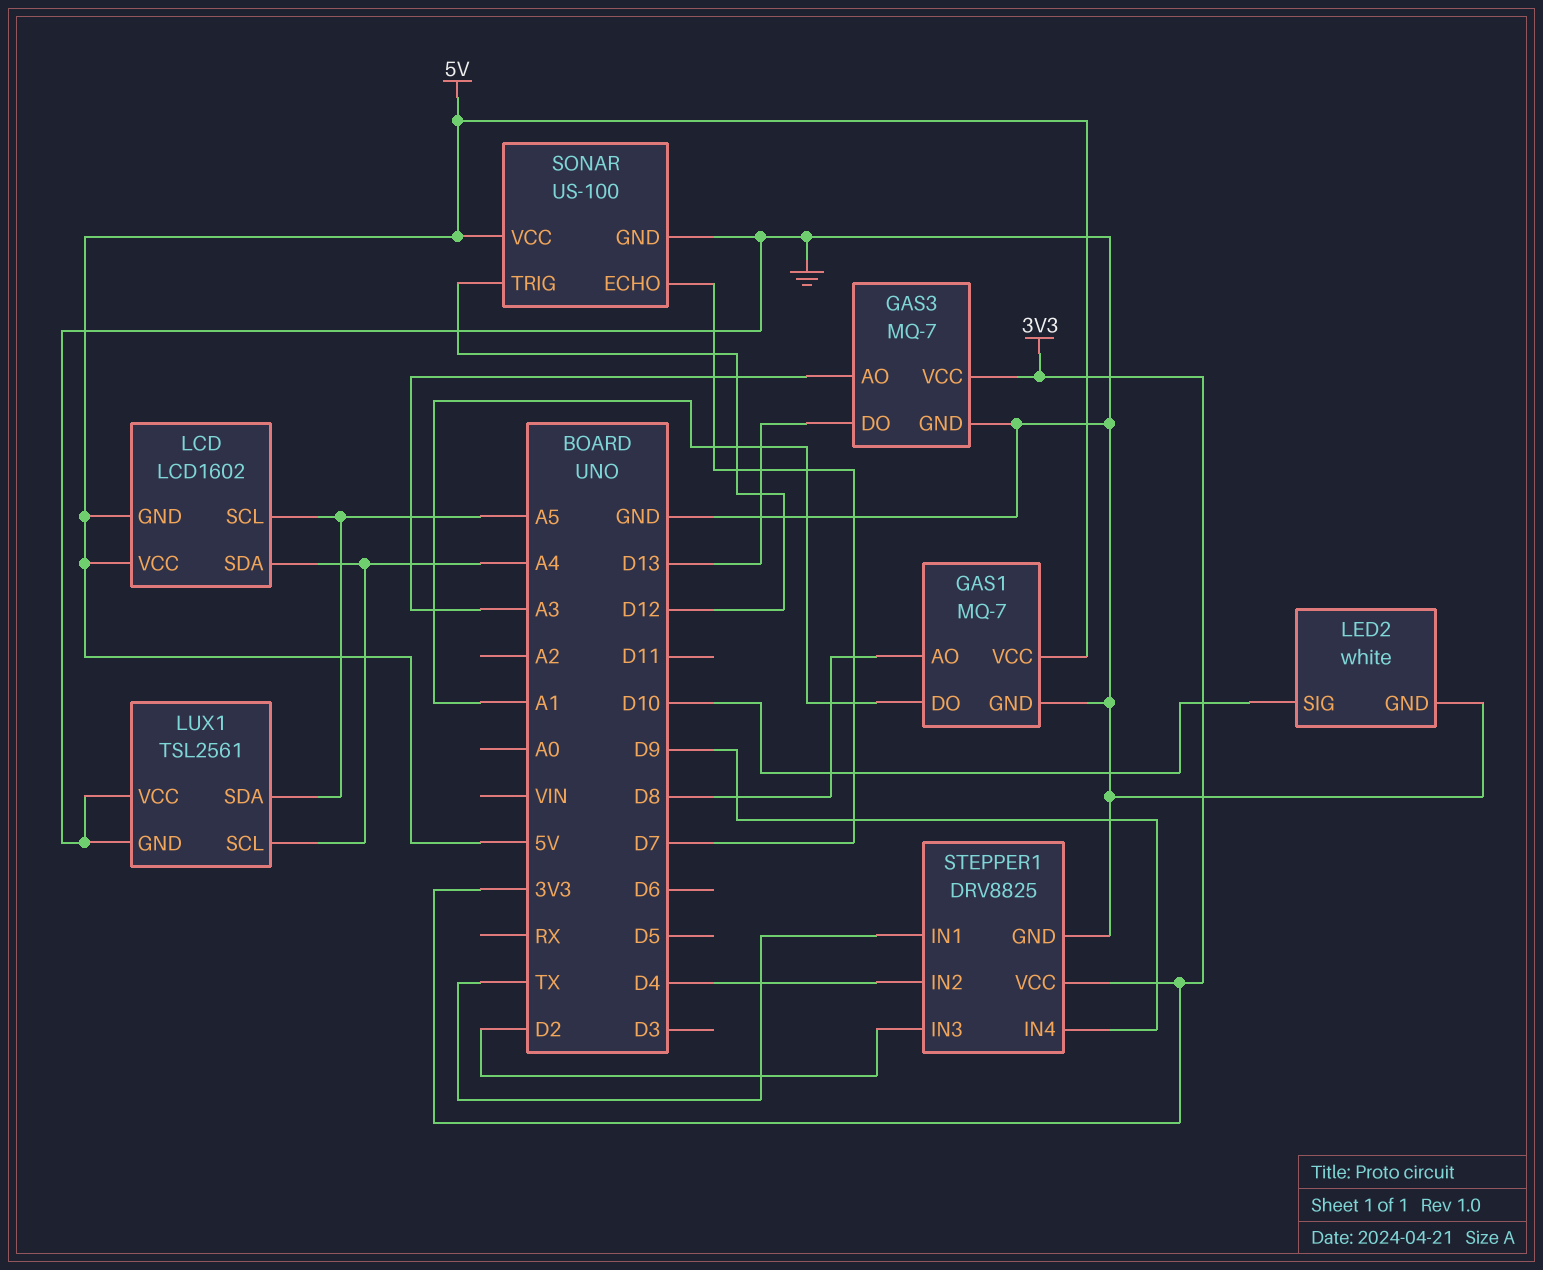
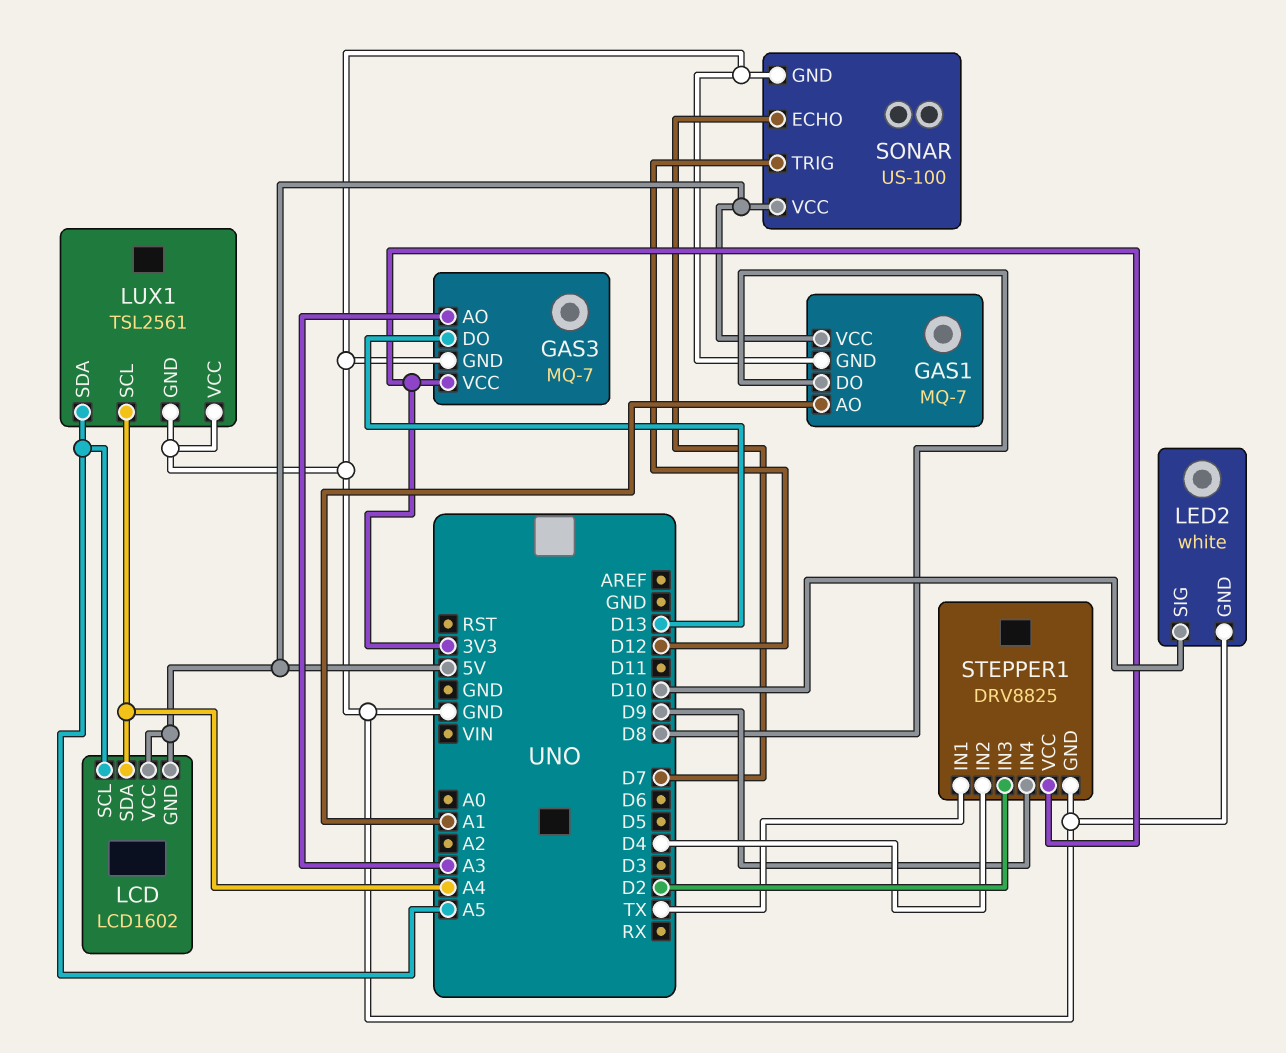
GAS1 pin AO: D8 -> A1
GAS1 pin DO: A1 -> D8

